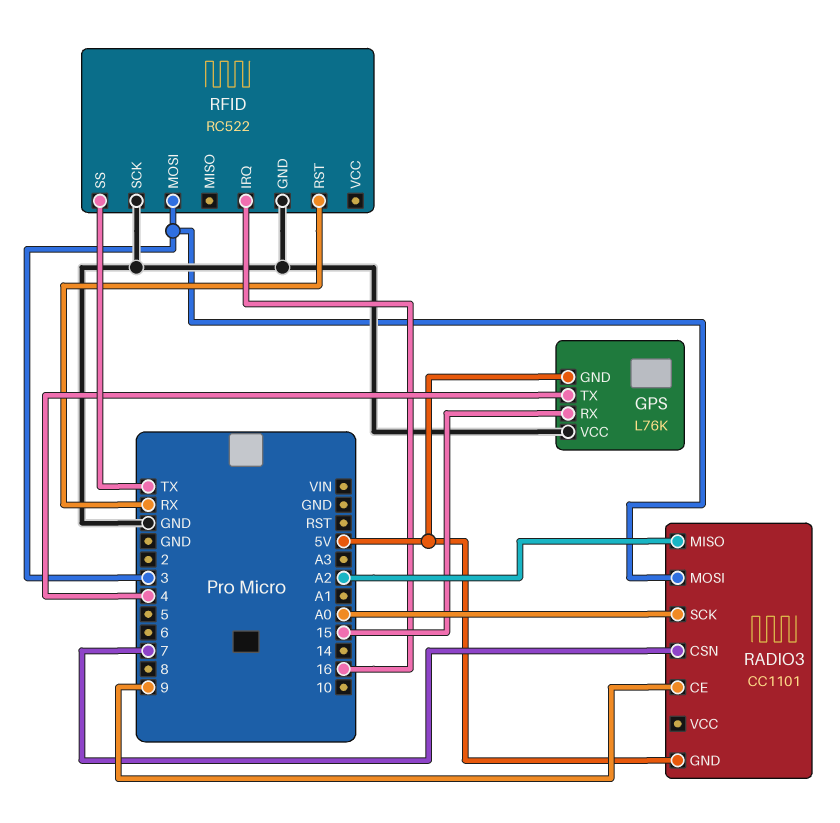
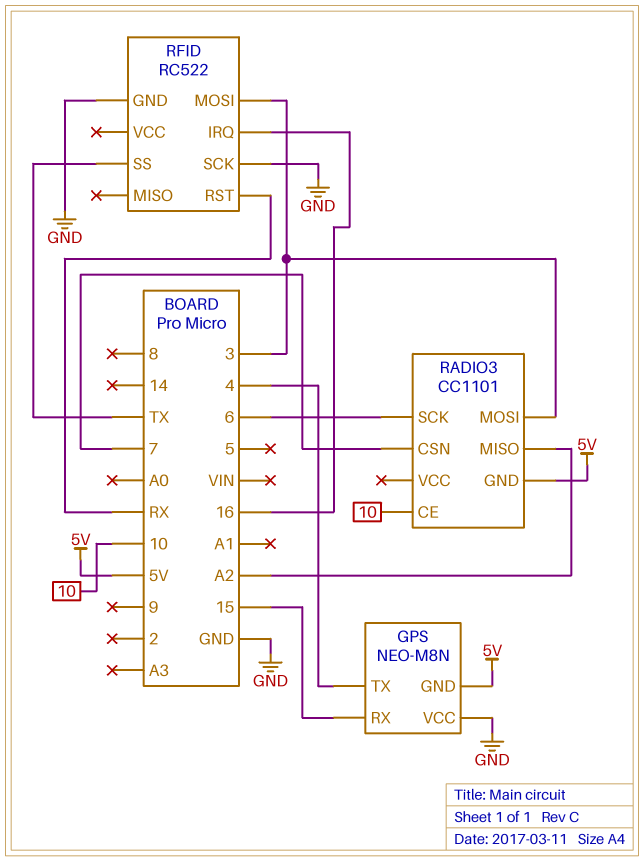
GPS: L76K -> NEO-M8N
RADIO3 pin CE: 9 -> 10
RADIO3 pin SCK: A0 -> 6

